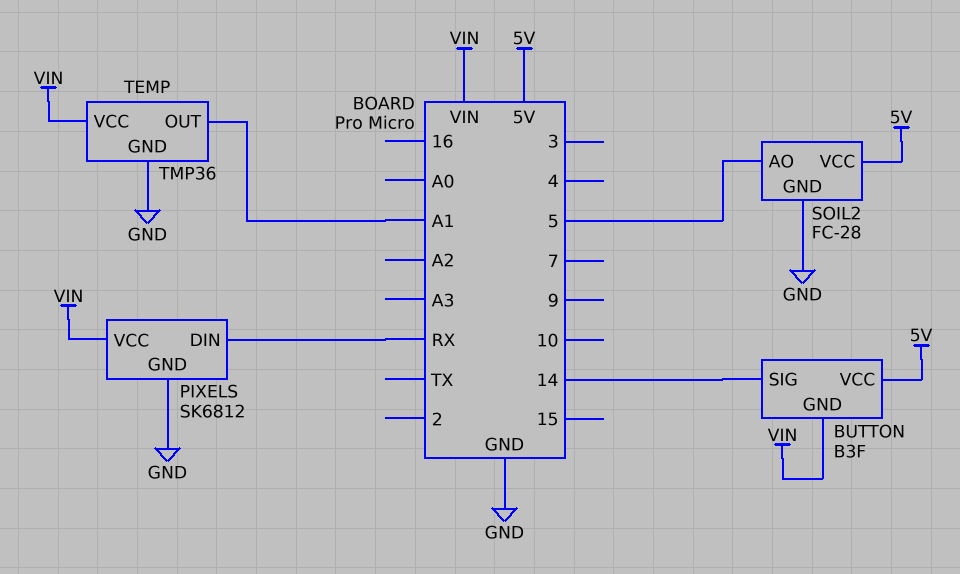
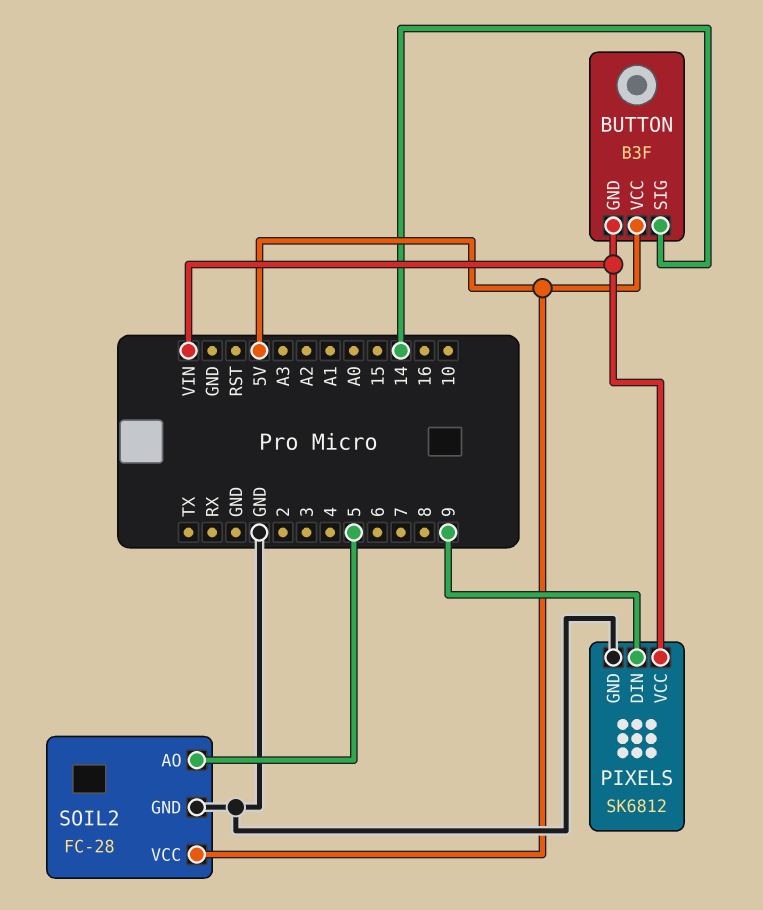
PIXELS pin DIN: RX -> 9
TEMP: TMP36 -> none
TEMP pin GND: GND -> none
TEMP pin OUT: A1 -> none
TEMP pin VCC: VIN -> none

